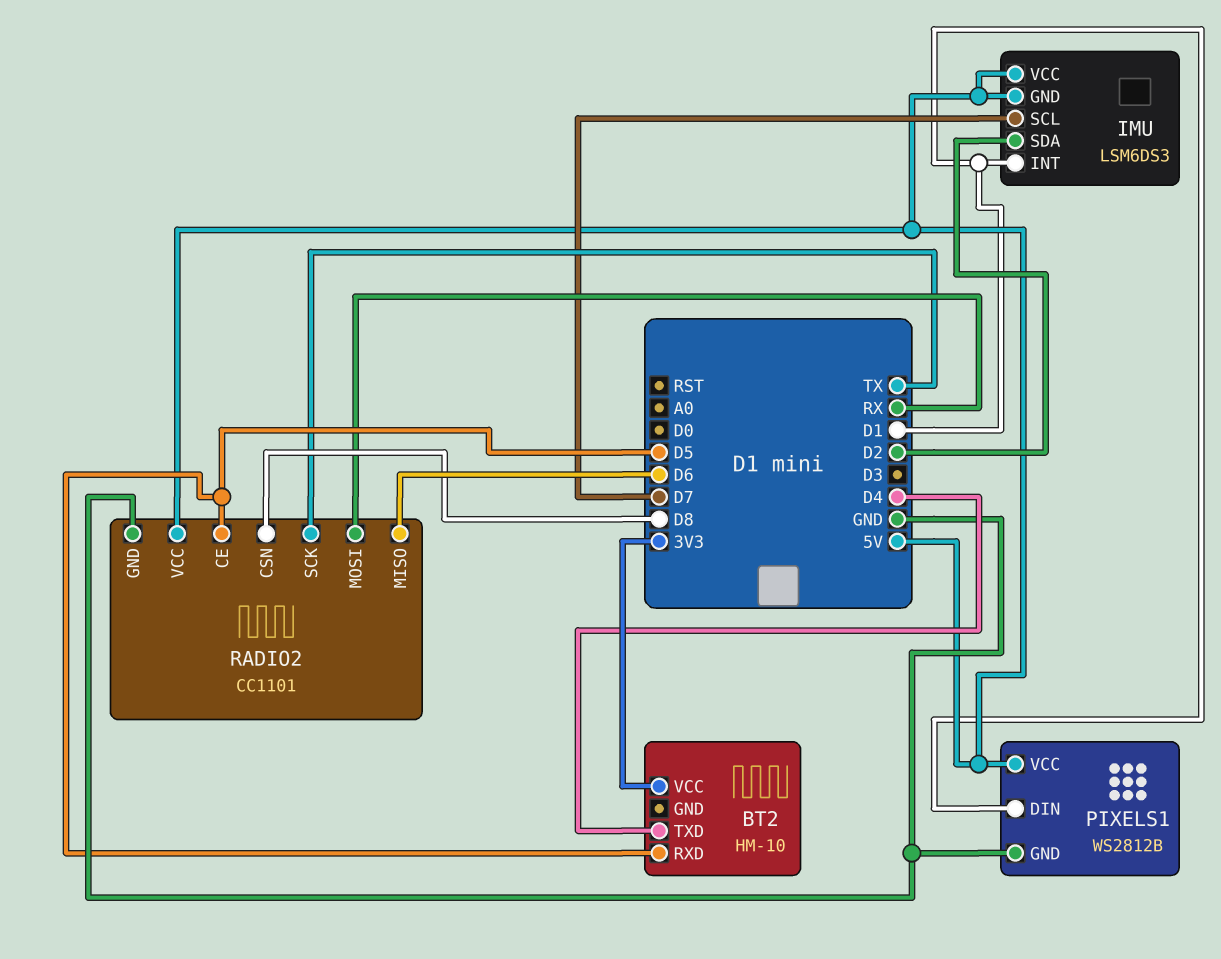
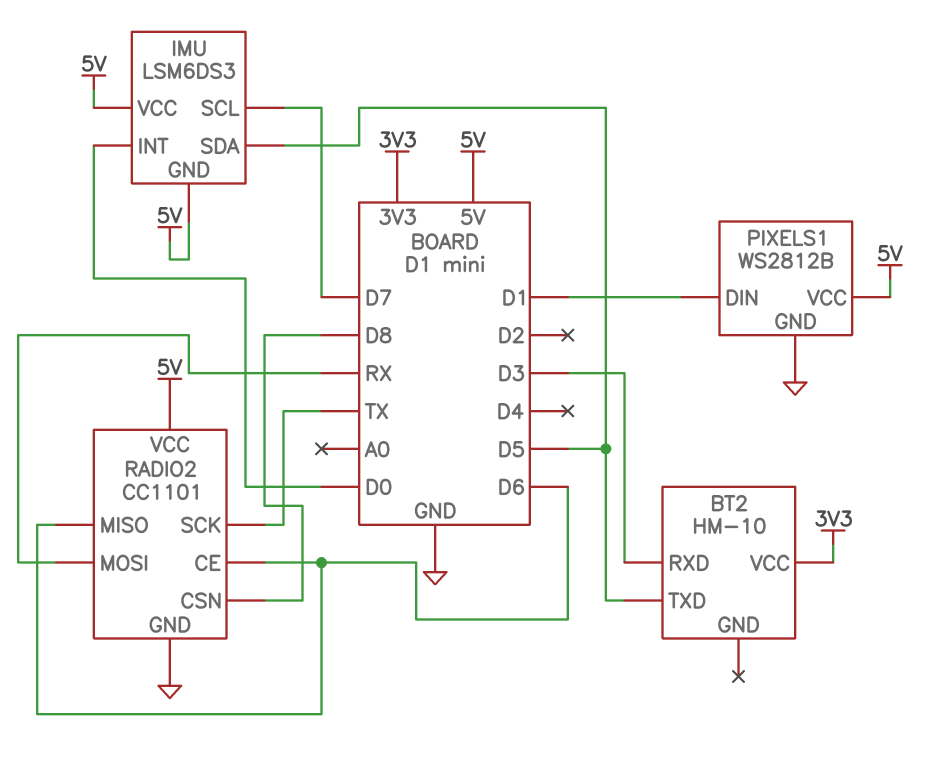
BT2 pin RXD: D5 -> D3
BT2 pin TXD: D4 -> D5
IMU pin INT: D1 -> D0
IMU pin SDA: D2 -> D5
RADIO2 pin CE: D5 -> D6

